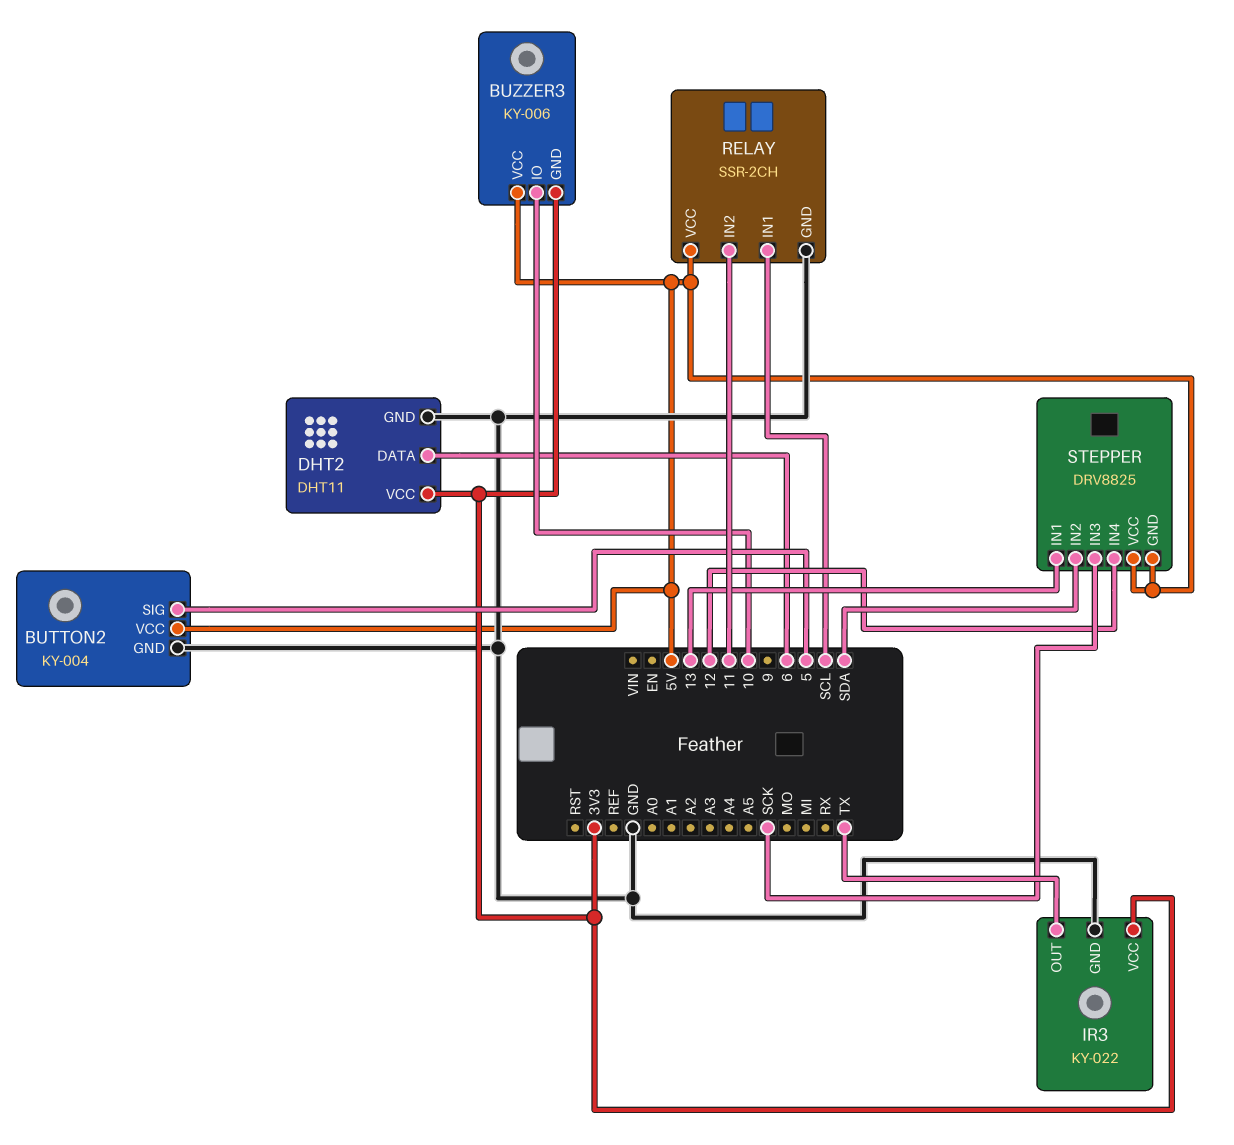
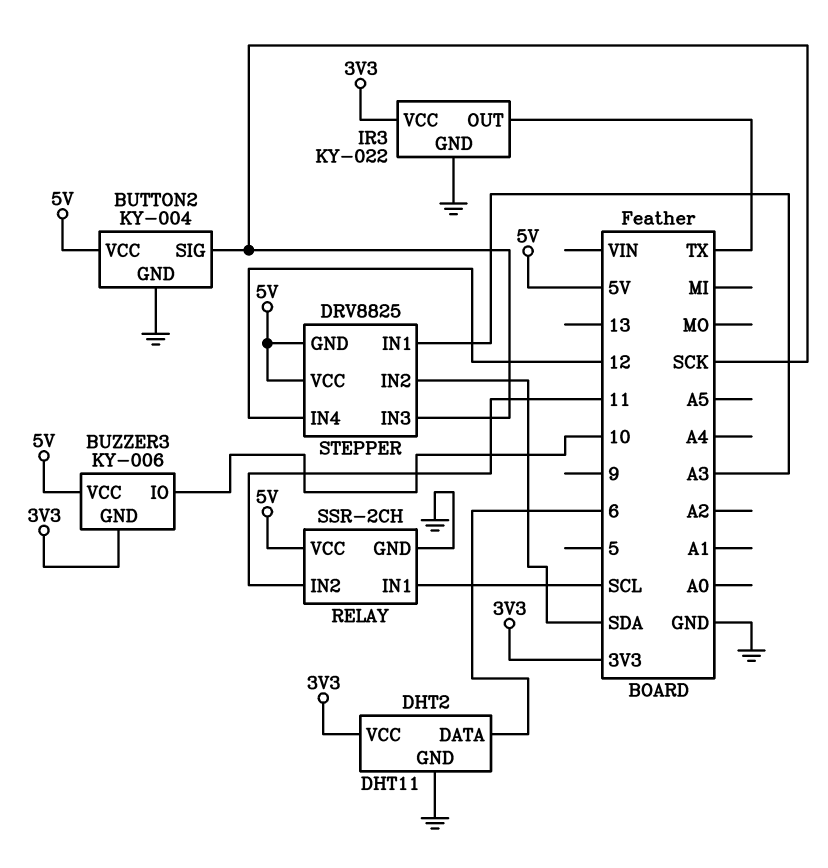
BUTTON2 pin SIG: 5 -> SCK
STEPPER pin IN1: 13 -> A3

